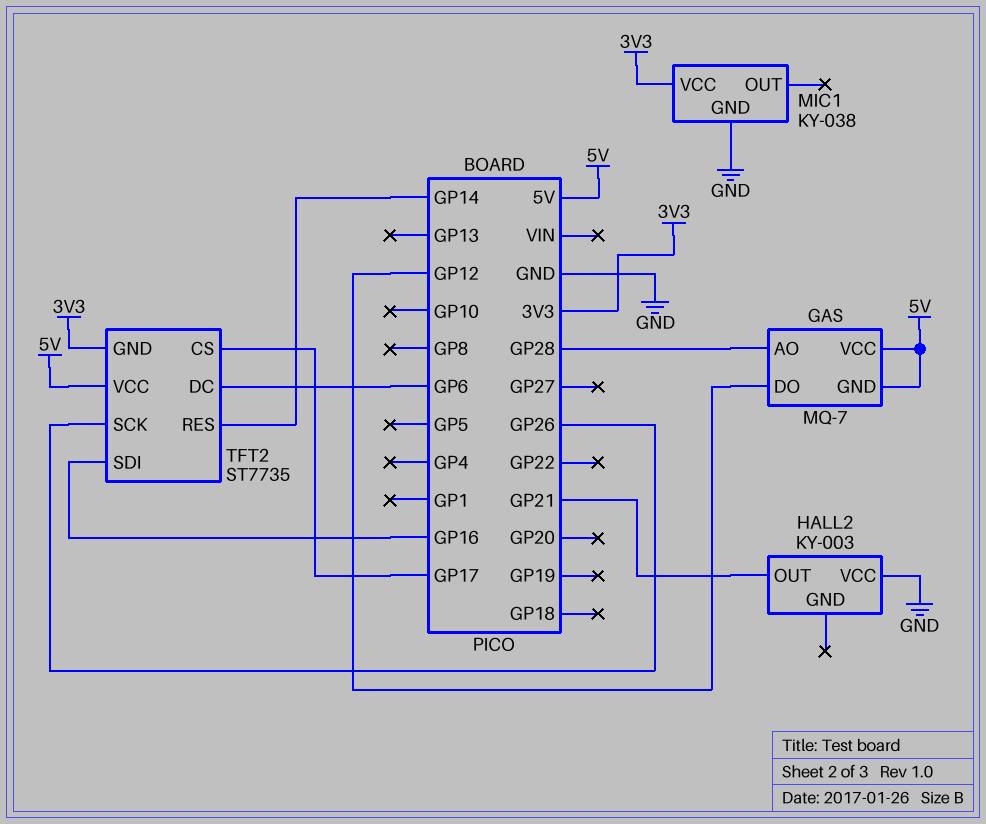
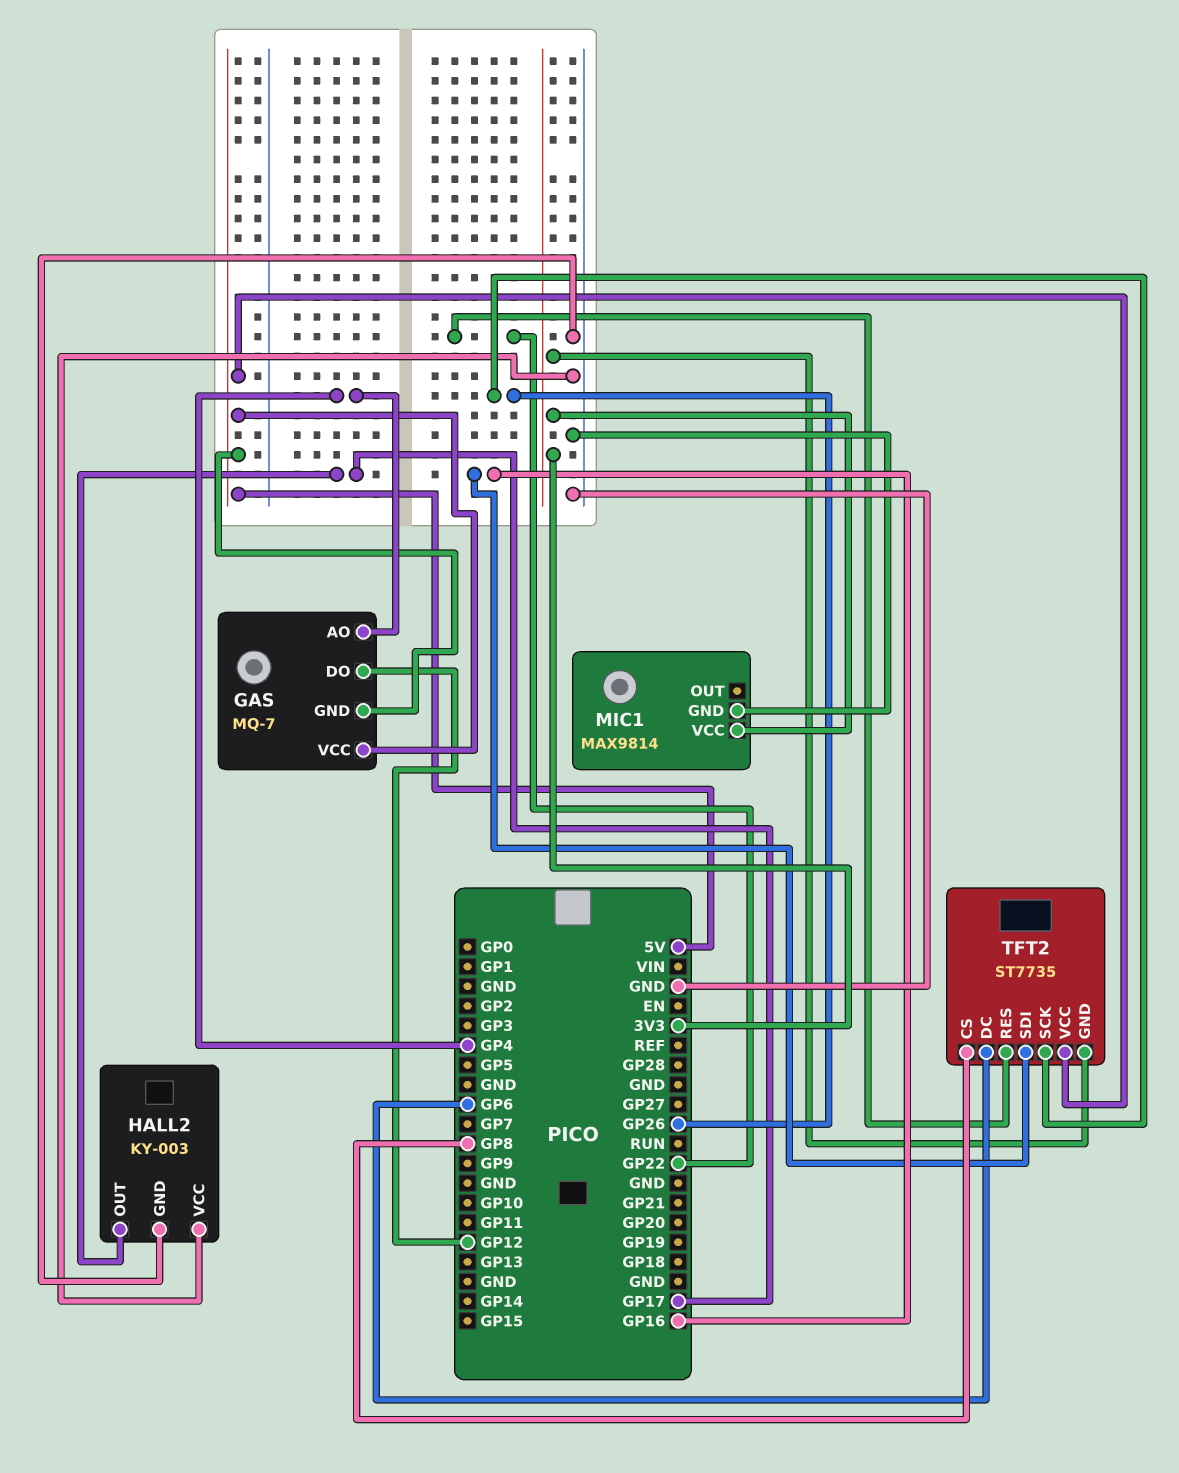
GAS pin AO: GP28 -> GP4
HALL2 pin GND: none -> GND
HALL2 pin OUT: GP21 -> GP17
MIC1: KY-038 -> MAX9814
TFT2 pin CS: GP17 -> GP8
TFT2 pin RES: GP14 -> GP22

